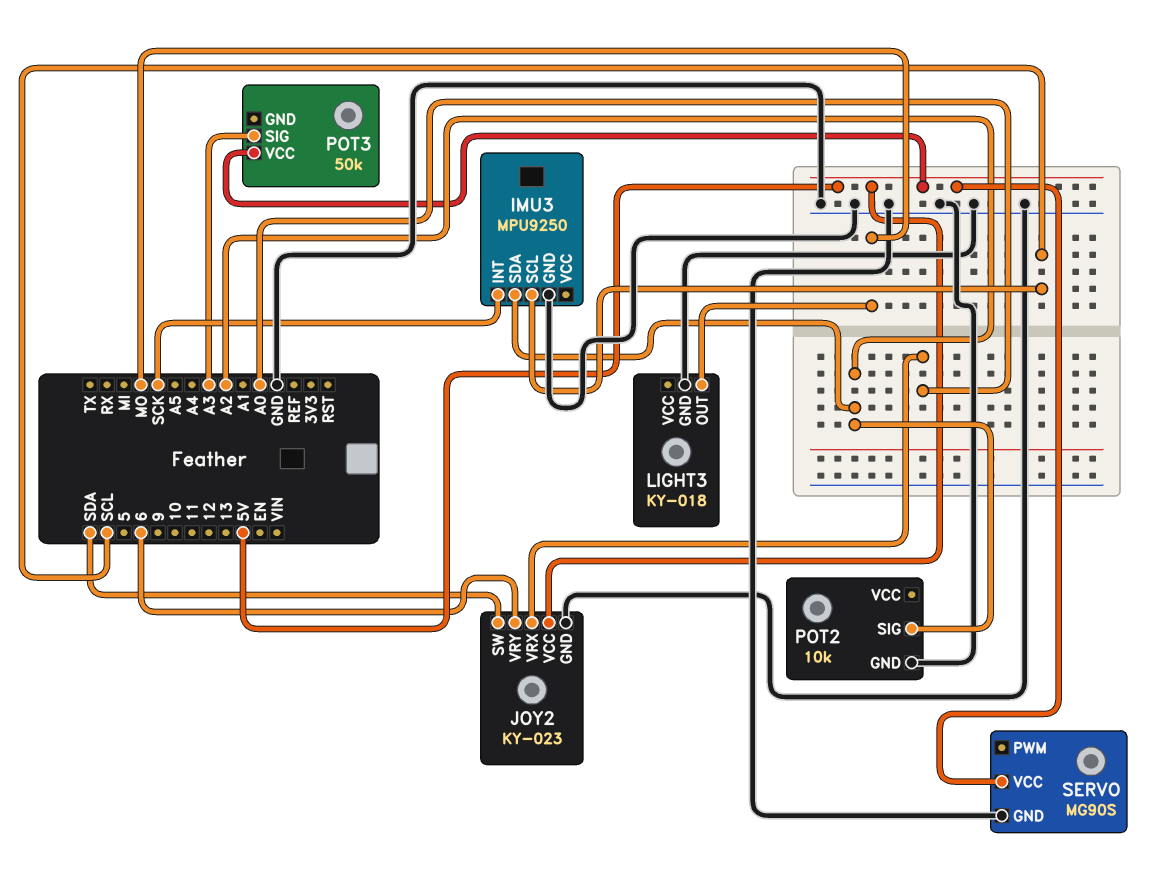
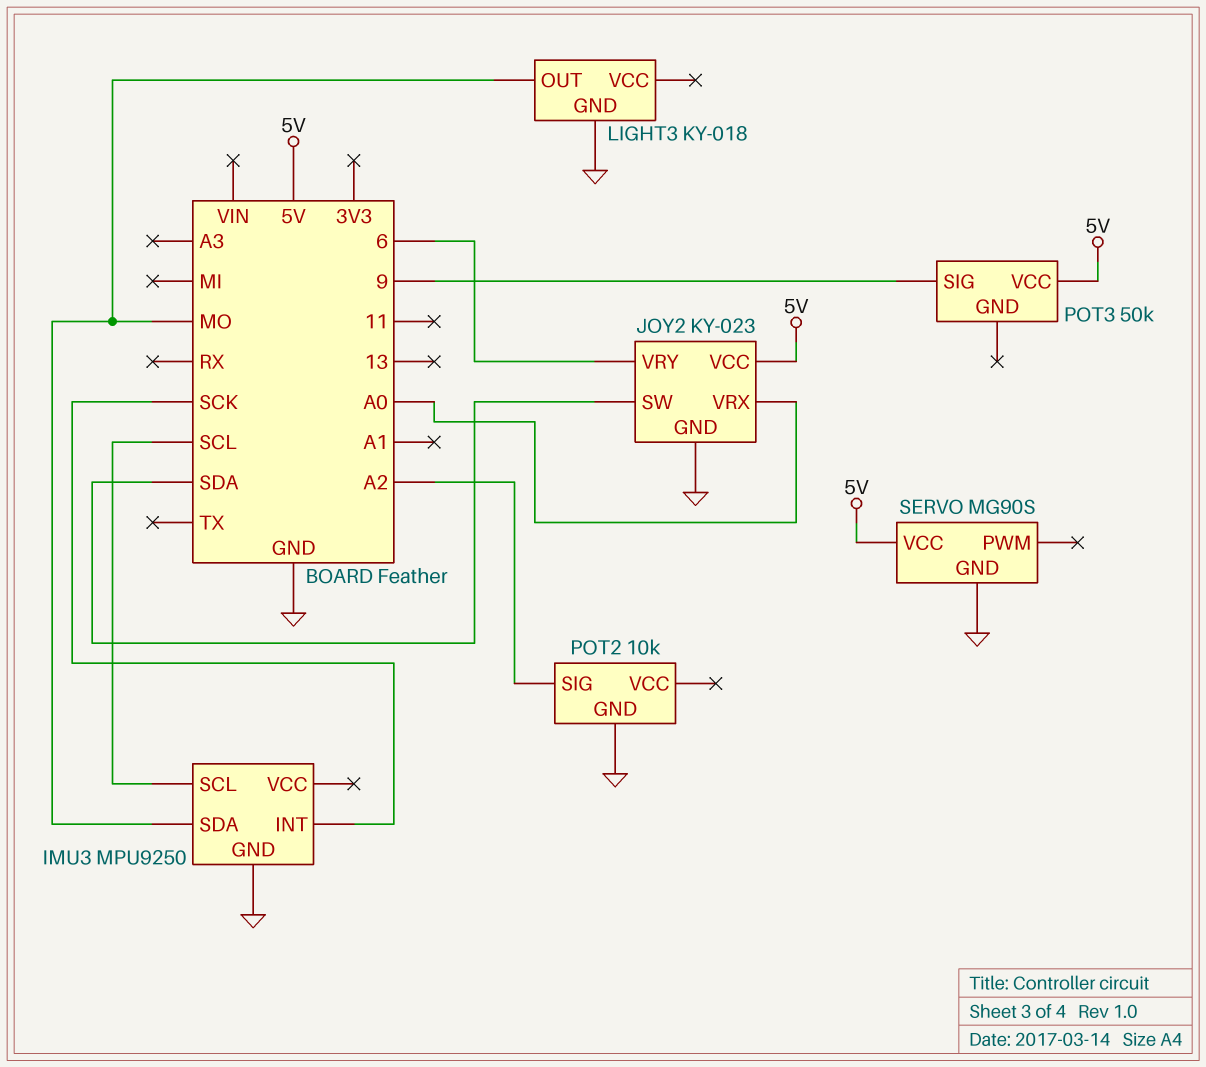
IMU3 pin SDA: A2 -> MO
POT3 pin SIG: A3 -> 9

